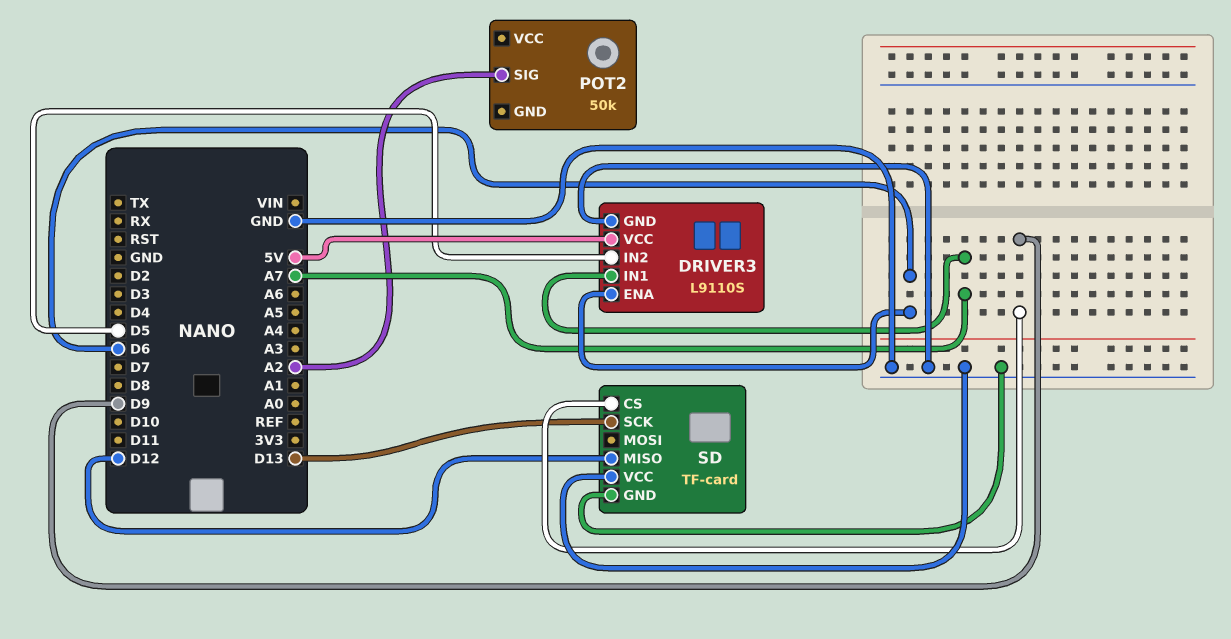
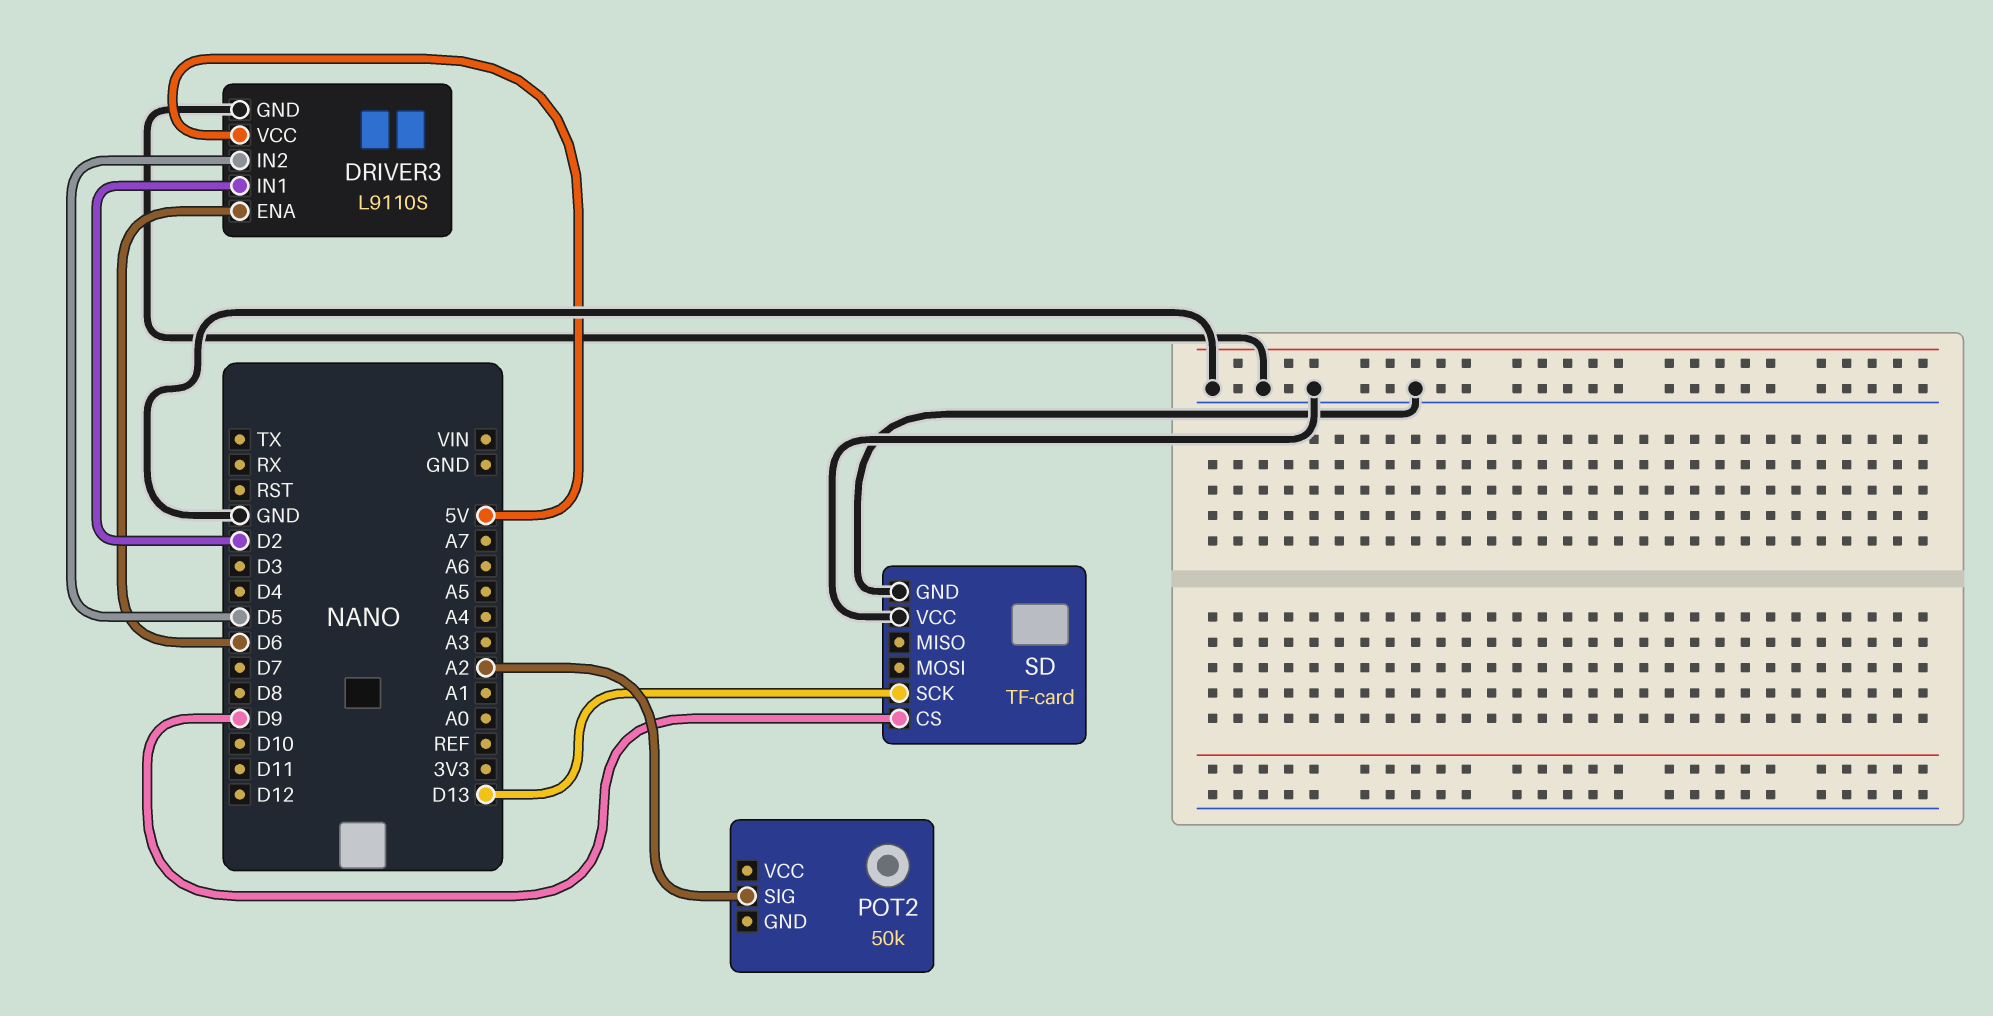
DRIVER3 pin IN1: A7 -> D2
SD pin MISO: D12 -> none

